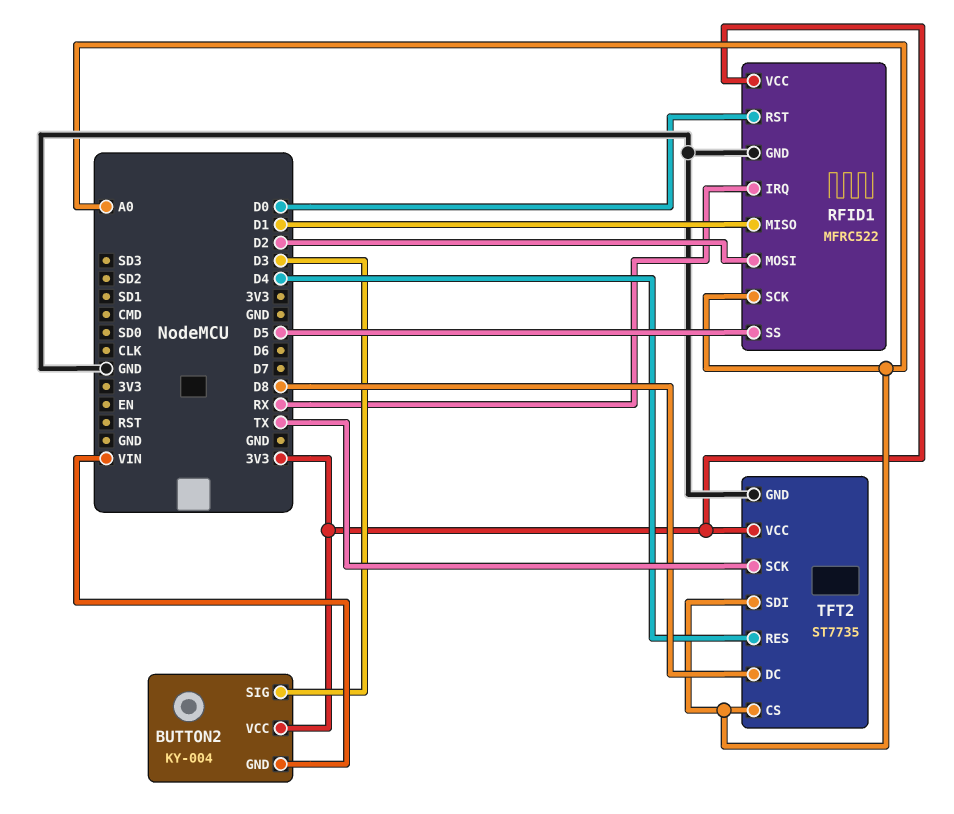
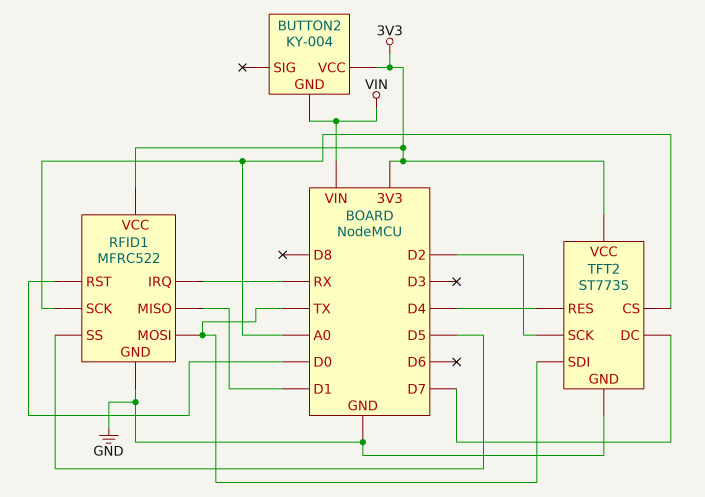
BUTTON2 pin SIG: D3 -> none
RFID1 pin MOSI: D2 -> TX
TFT2 pin DC: D8 -> D7
TFT2 pin SCK: TX -> D2
TFT2 pin SDI: A0 -> TX

